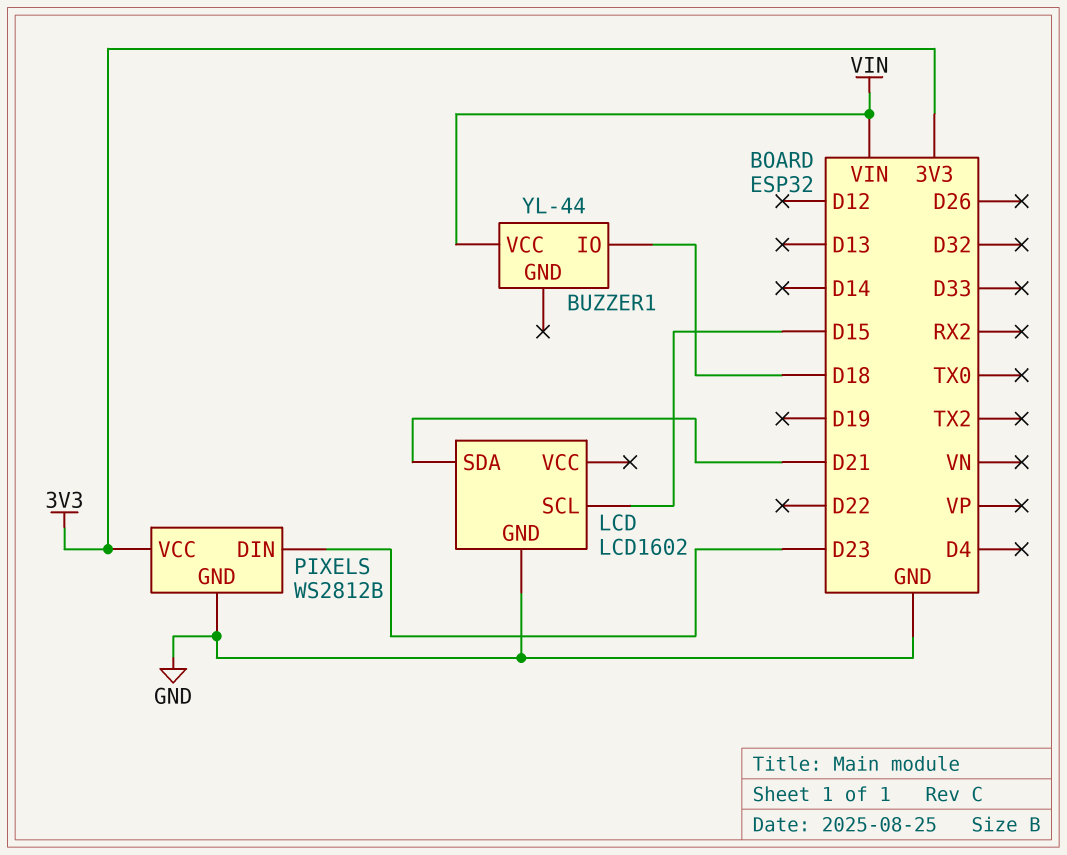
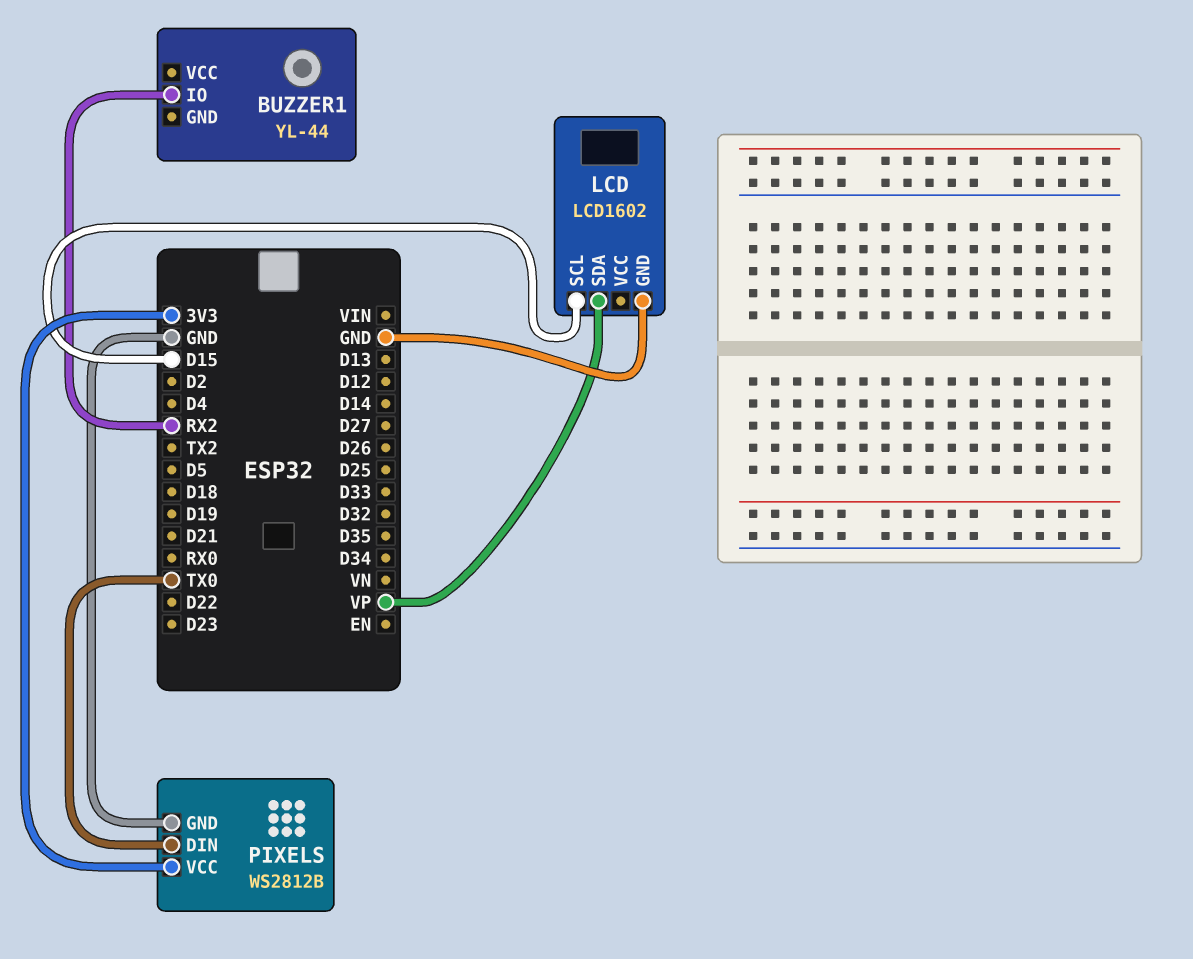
BUZZER1 pin IO: D18 -> RX2
BUZZER1 pin VCC: VIN -> none
LCD pin SDA: D21 -> VP
PIXELS pin DIN: D23 -> TX0

